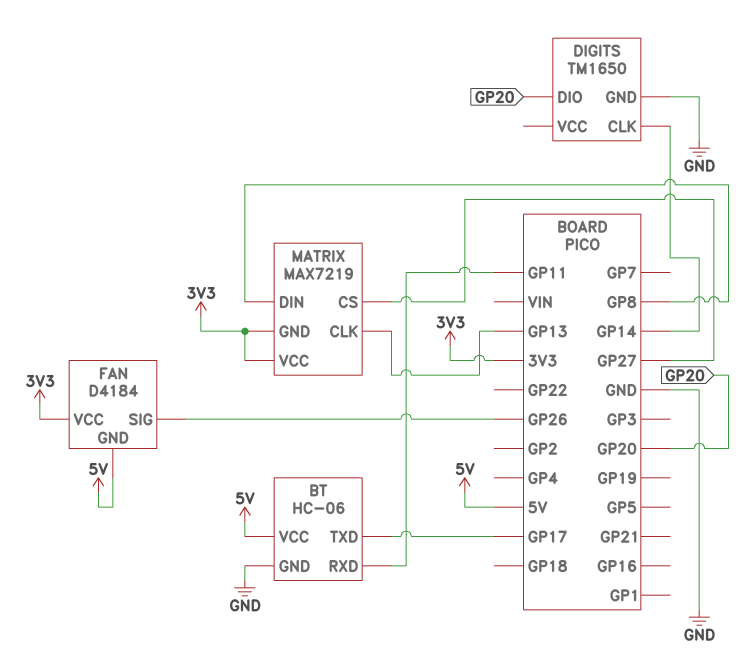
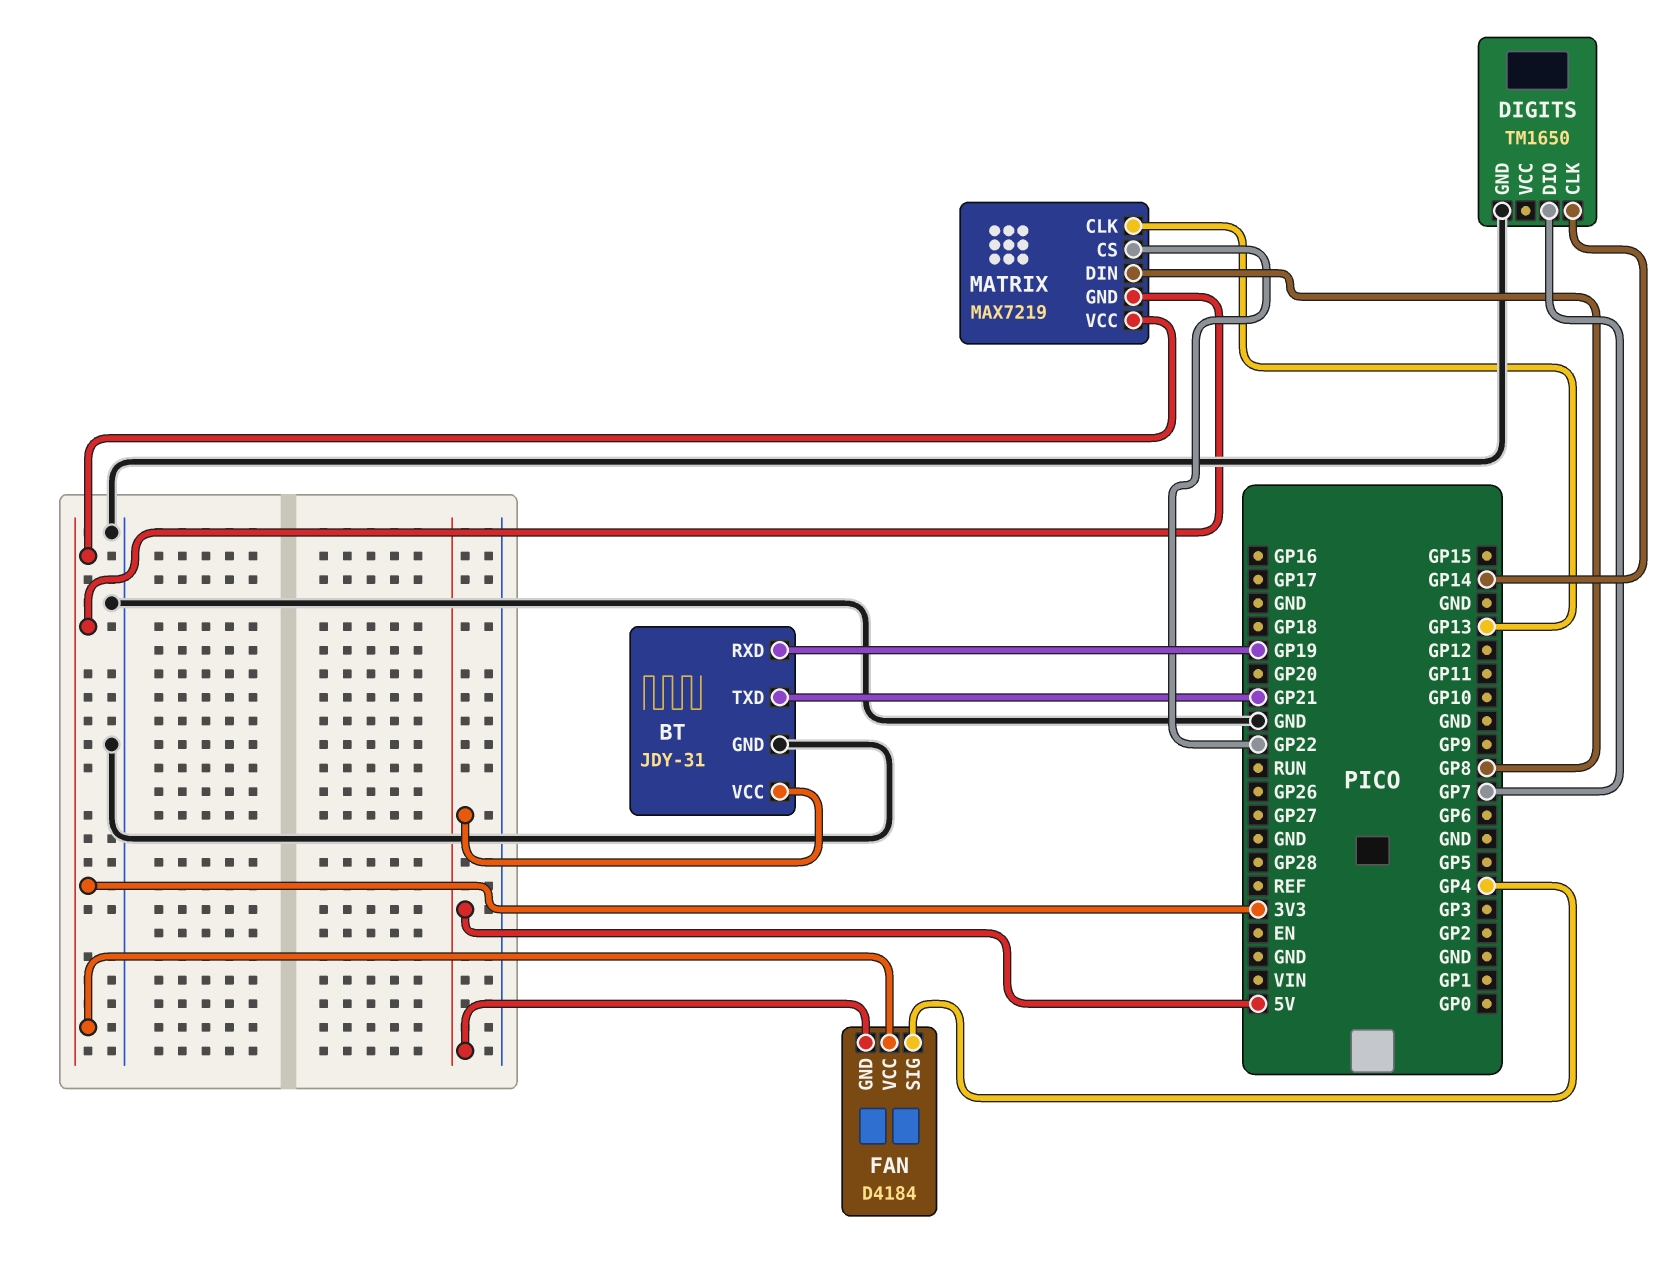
BT: HC-06 -> JDY-31
BT pin RXD: GP11 -> GP19
BT pin TXD: GP17 -> GP21
DIGITS pin DIO: GP20 -> GP7
FAN pin SIG: GP26 -> GP4
MATRIX pin CS: GP27 -> GP22

